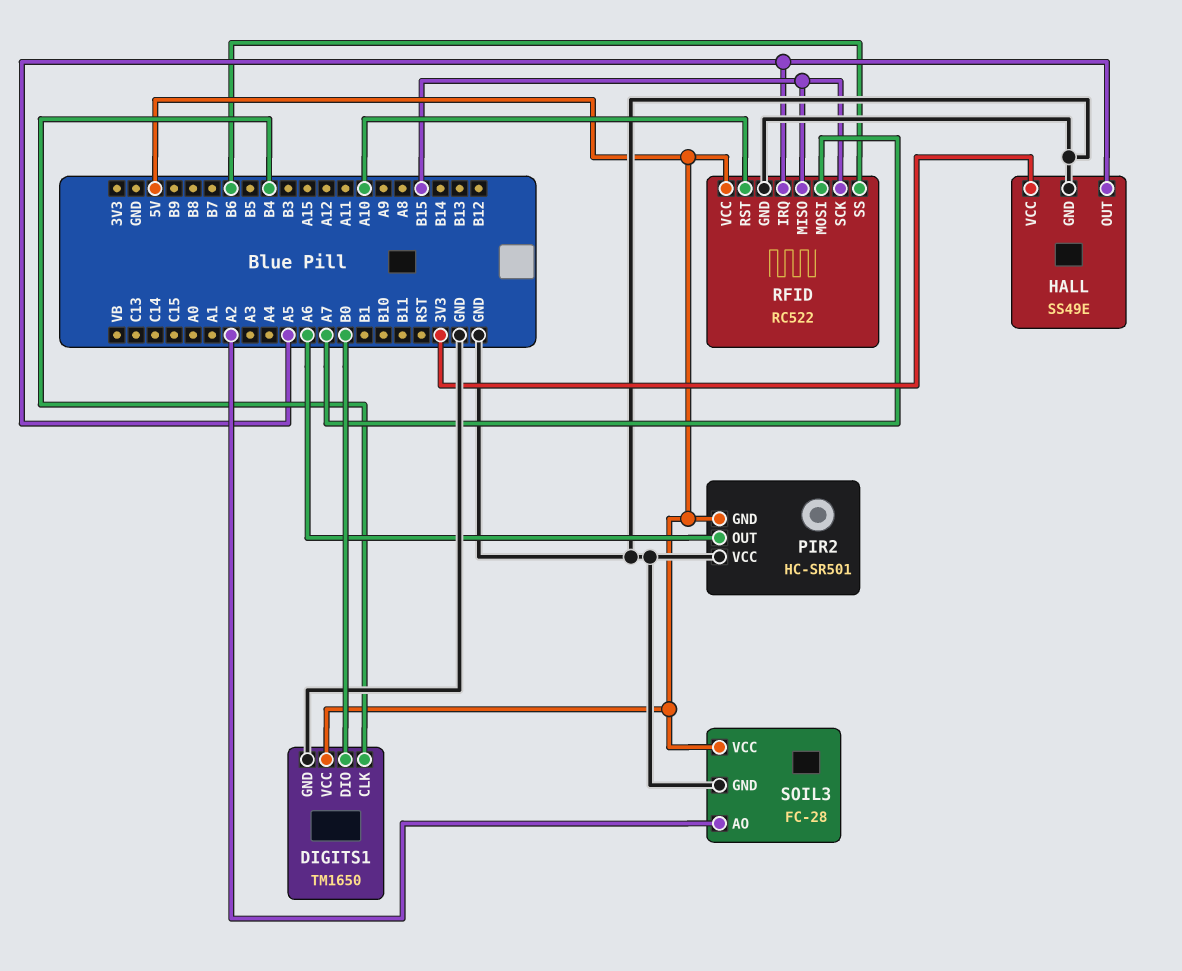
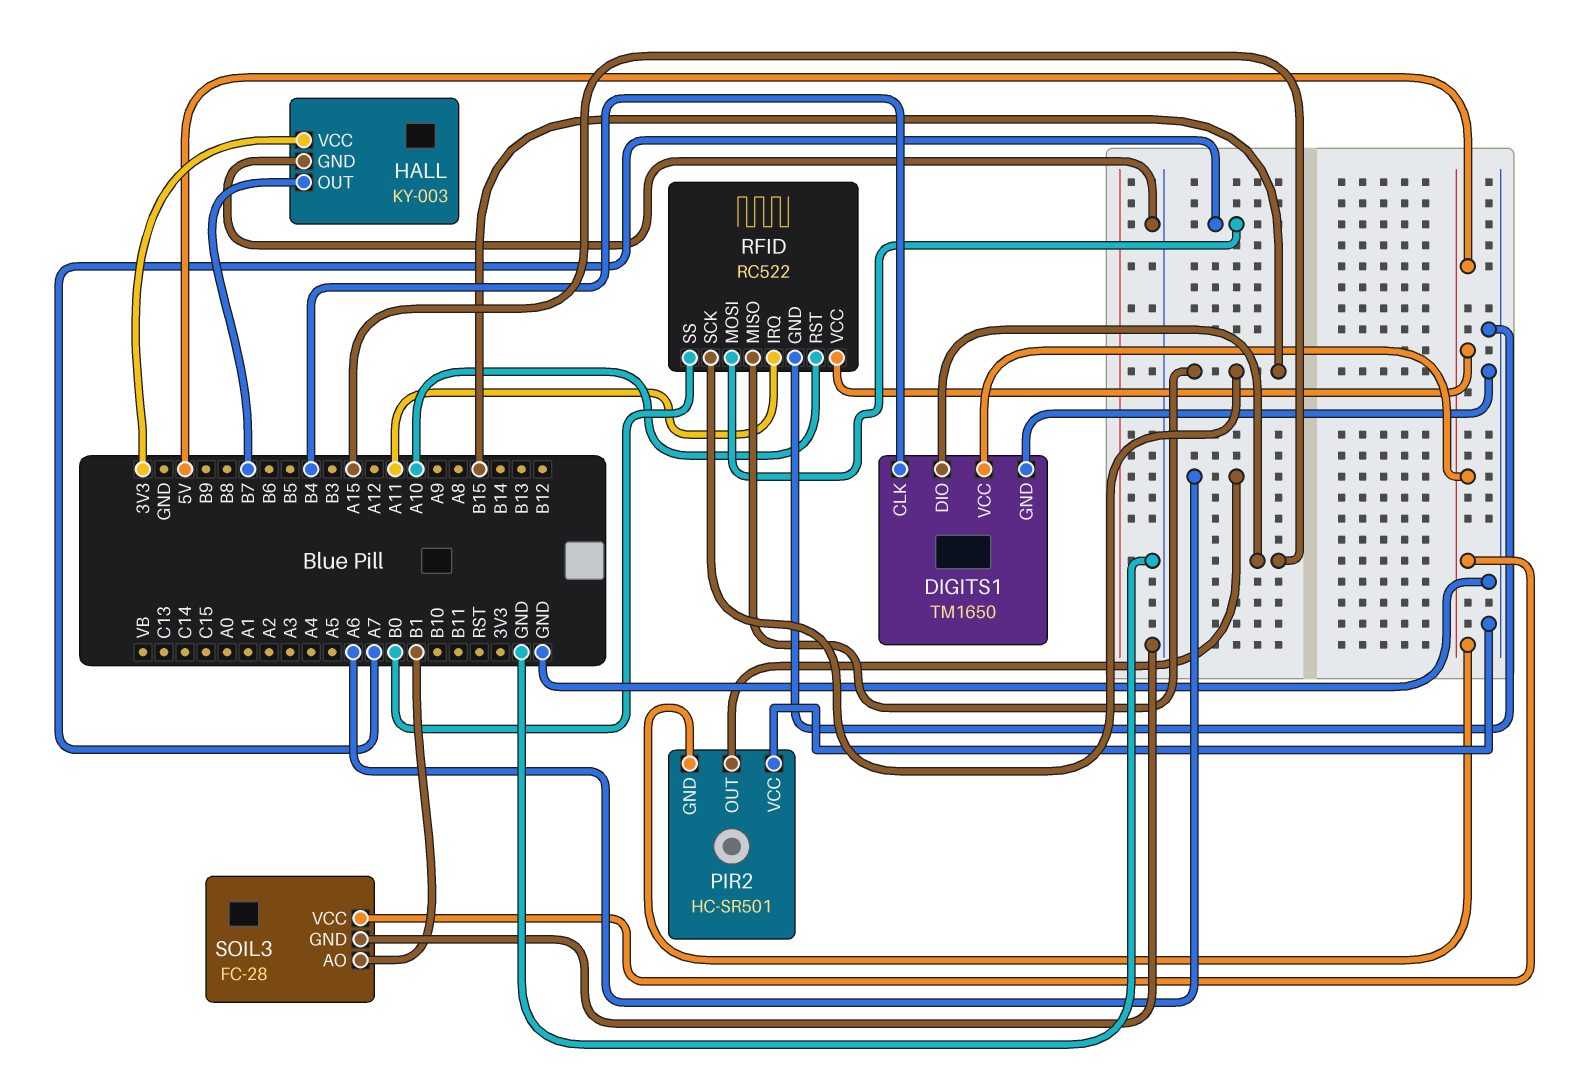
DIGITS1 pin DIO: B0 -> A15
HALL: SS49E -> KY-003
HALL pin OUT: A5 -> B7
RFID pin IRQ: A5 -> A11
RFID pin SS: B6 -> B0
SOIL3 pin AO: A2 -> B1

